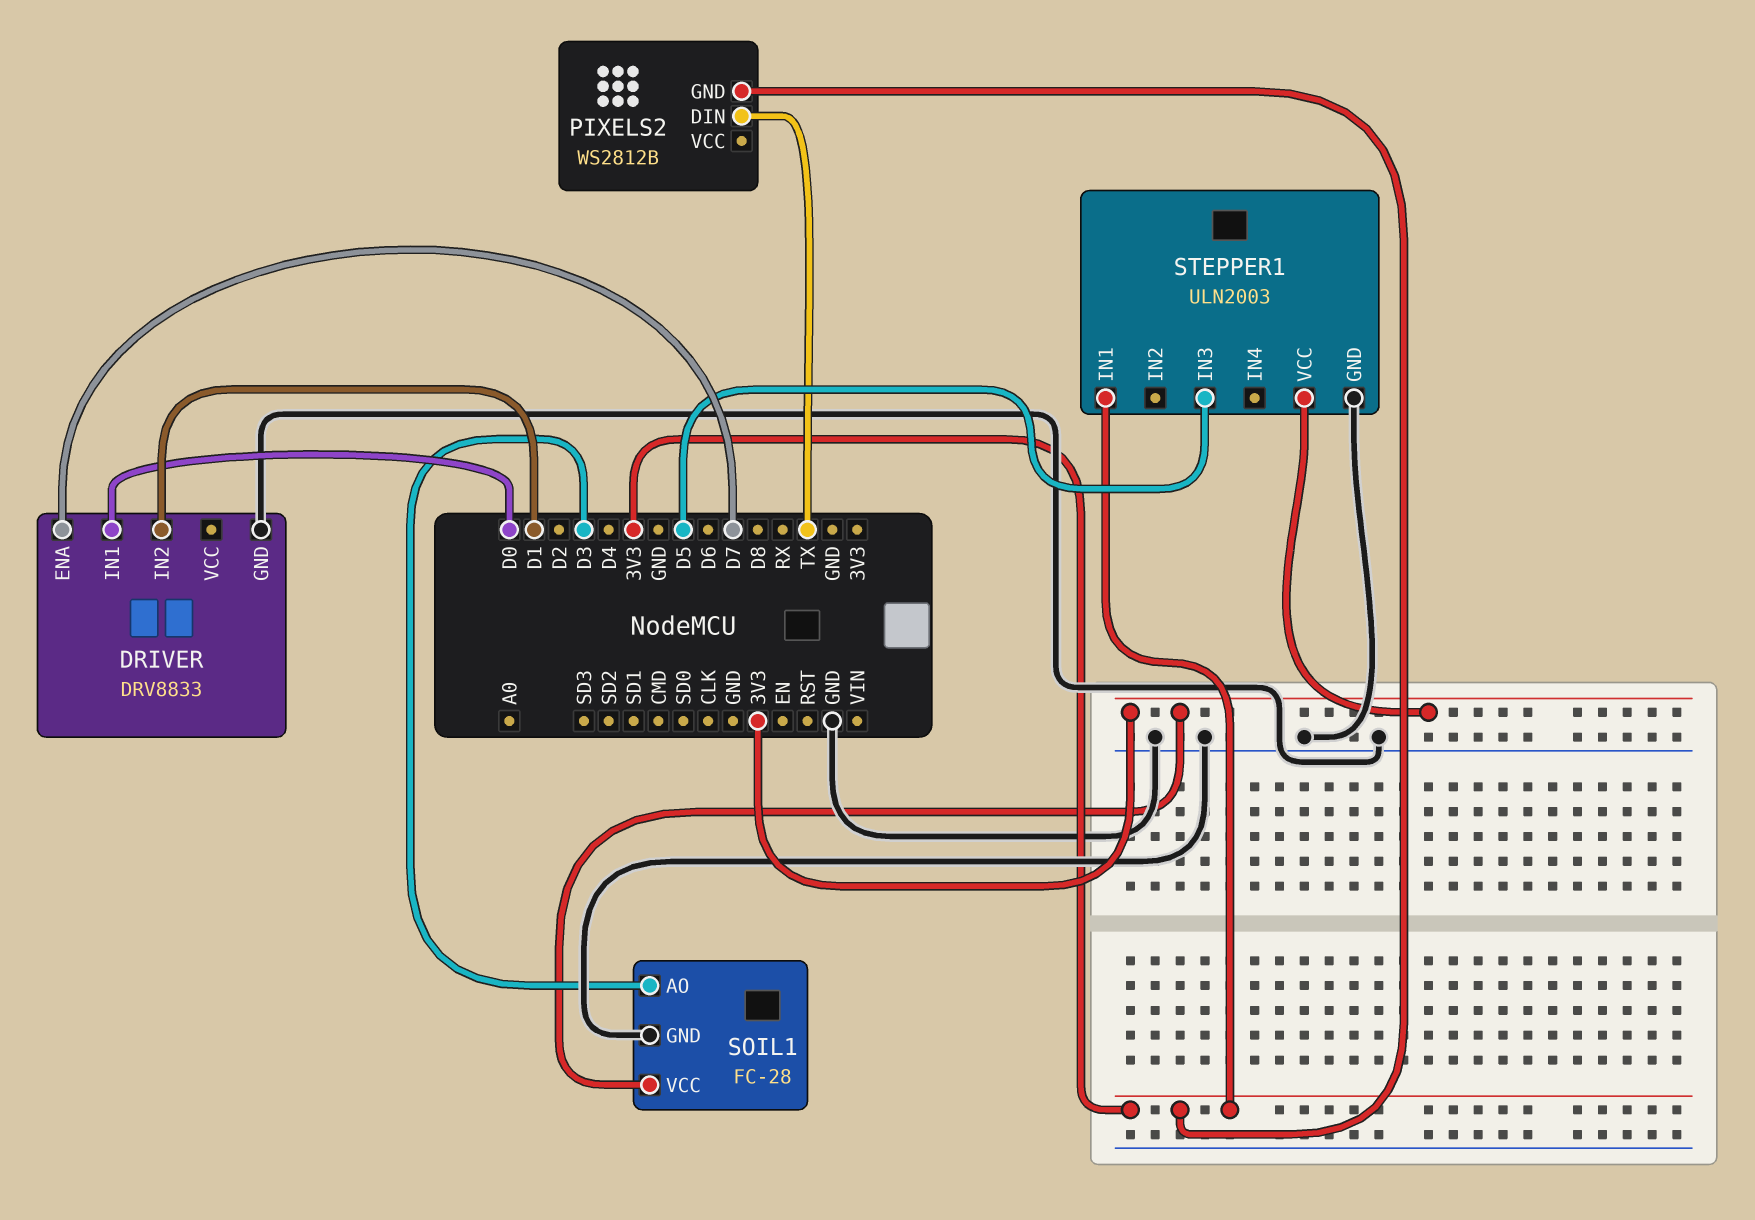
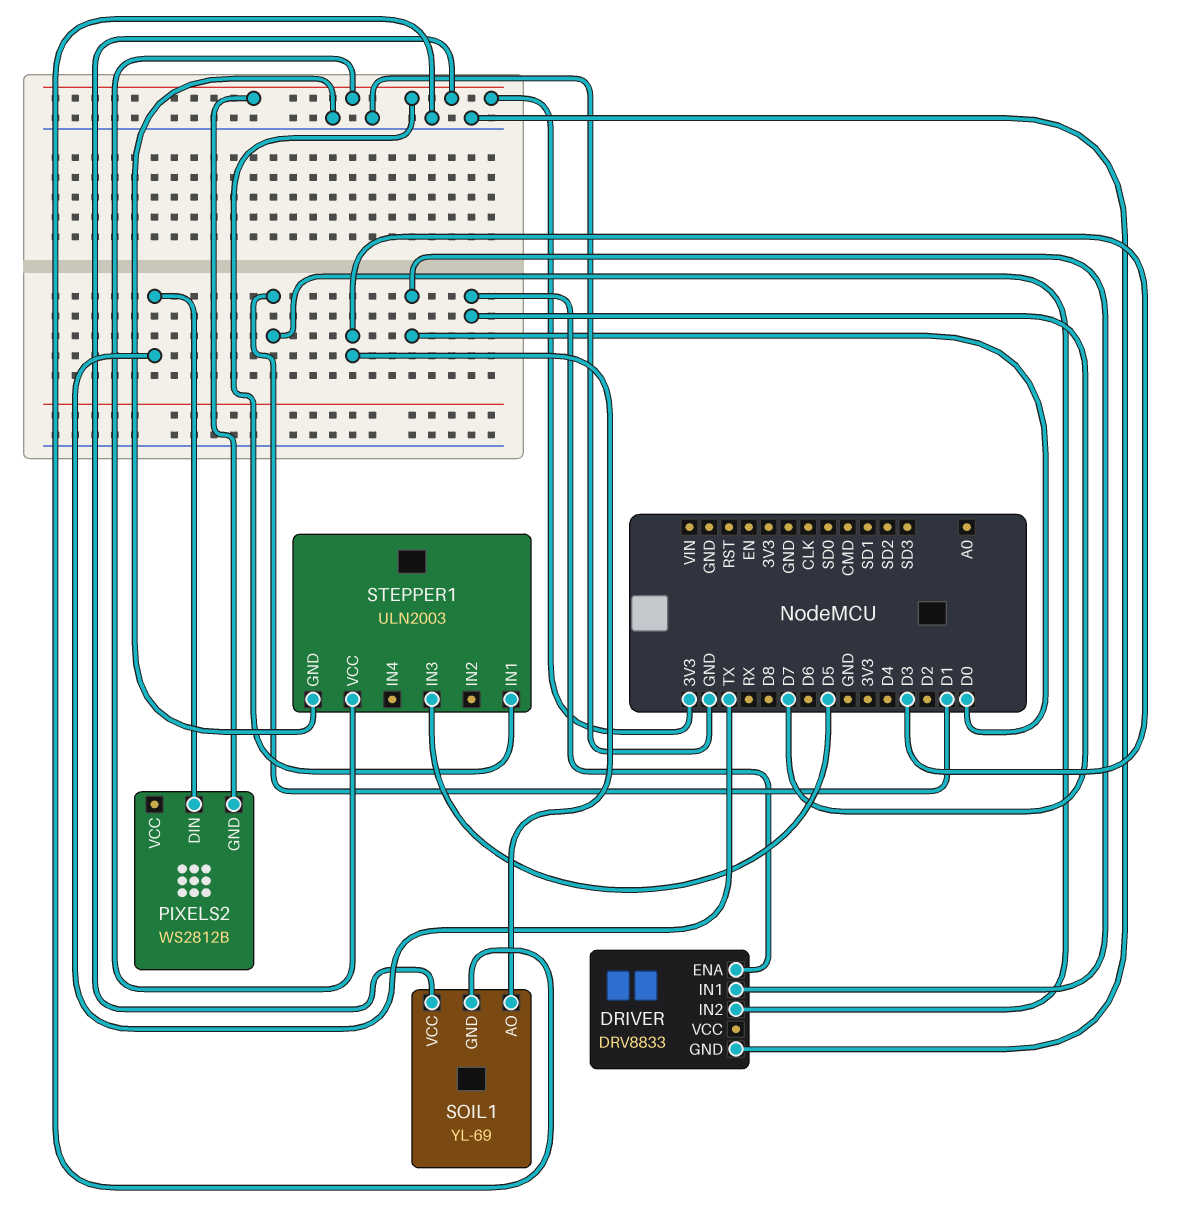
SOIL1: FC-28 -> YL-69

